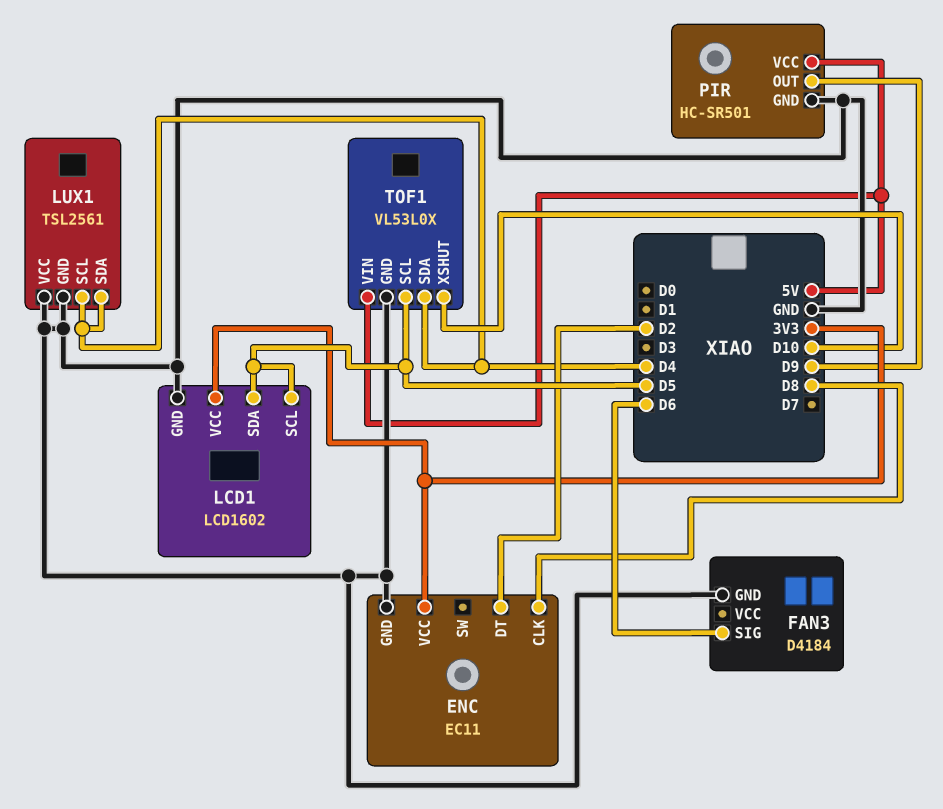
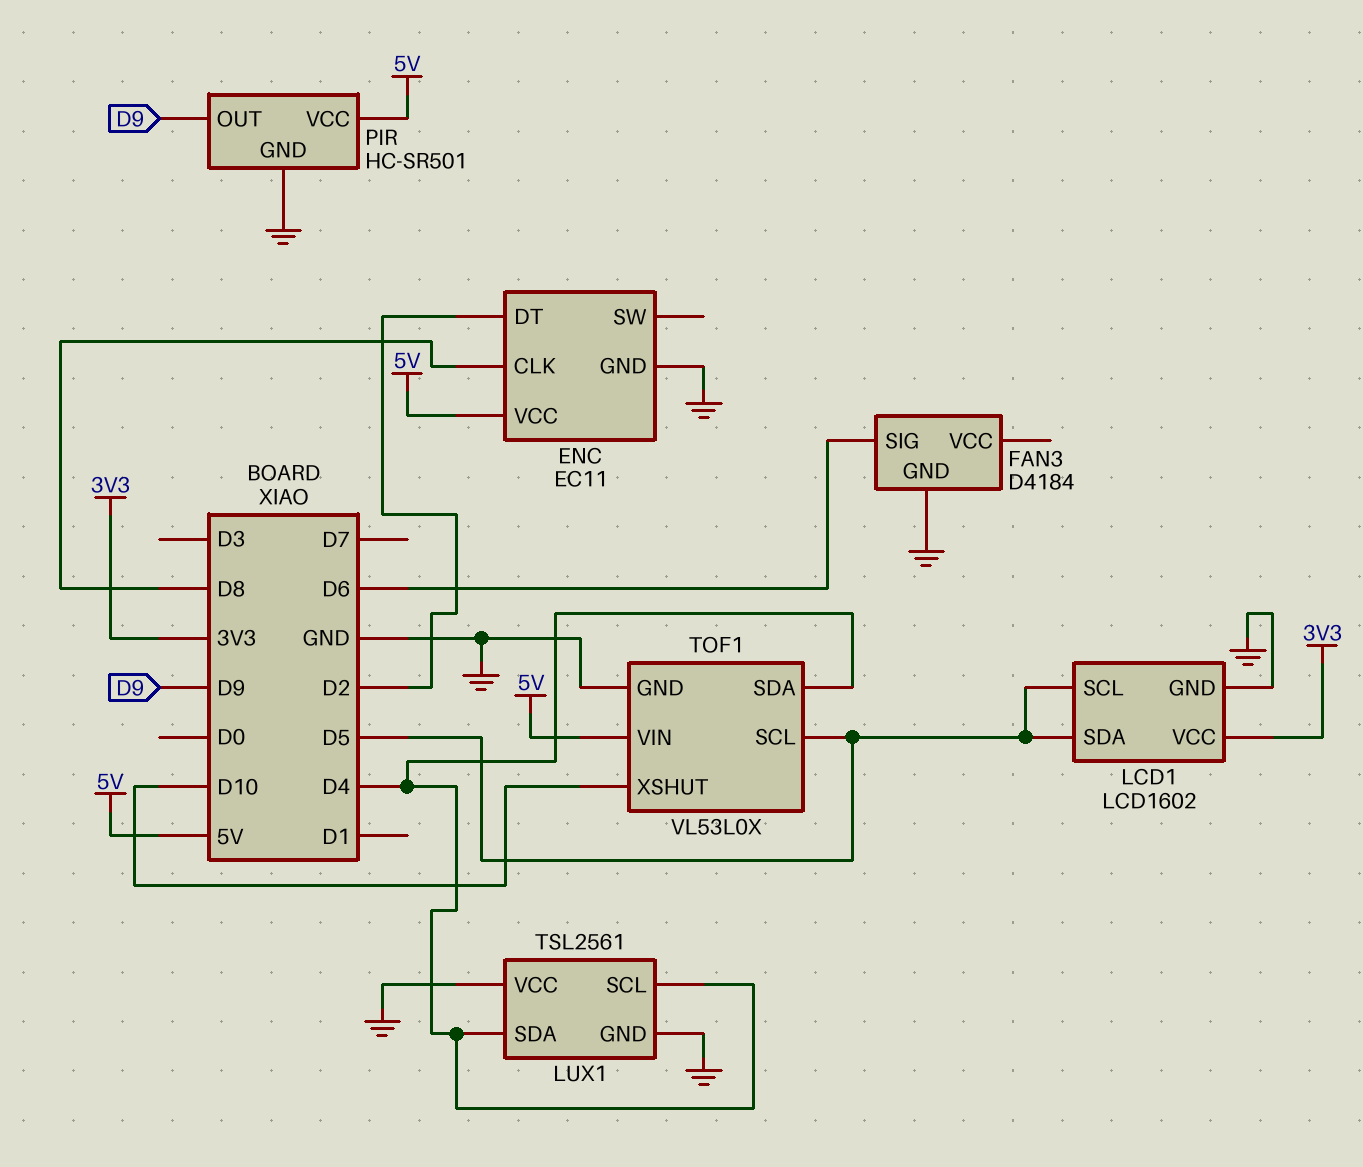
ENC pin VCC: 3V3 -> 5V

